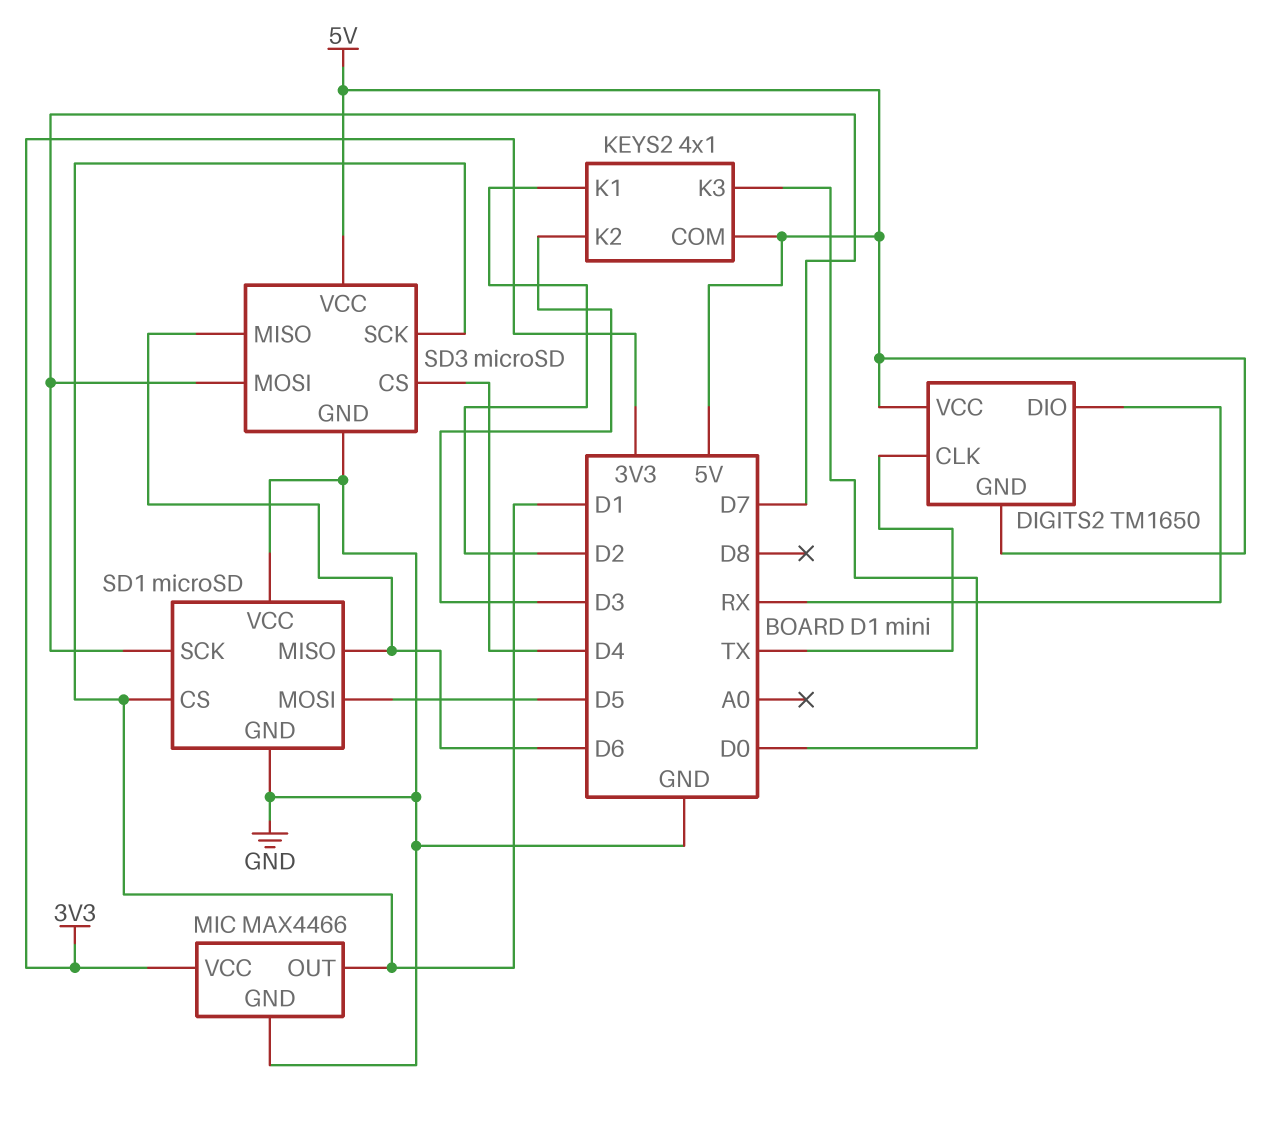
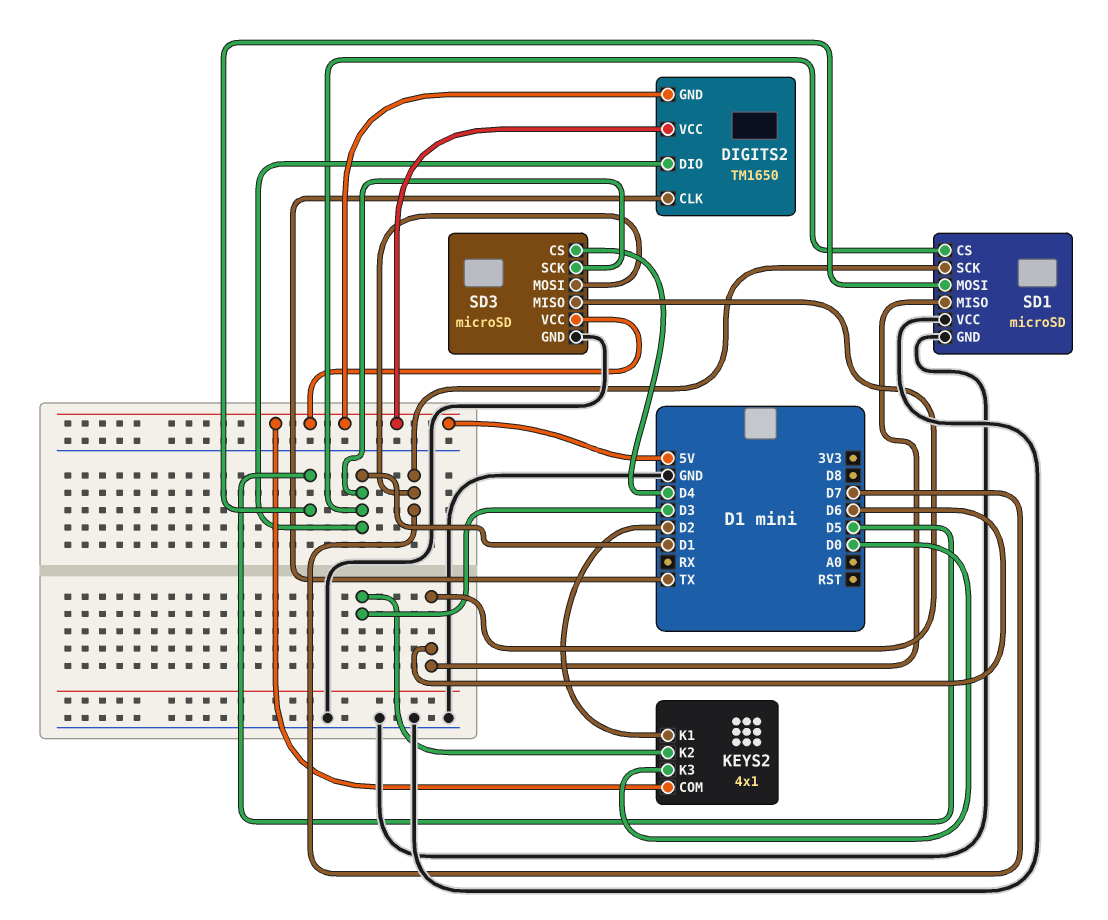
DIGITS2 pin DIO: RX -> D1
MIC: MAX4466 -> none
MIC pin GND: GND -> none
MIC pin OUT: D1 -> none
MIC pin VCC: 3V3 -> none

